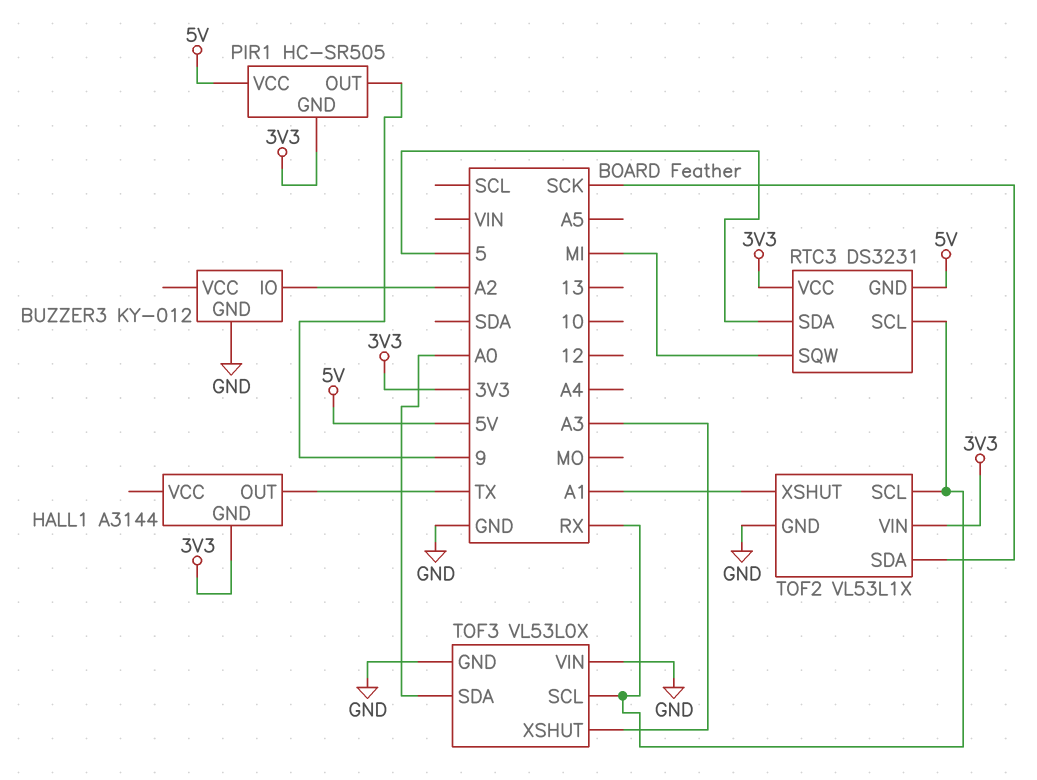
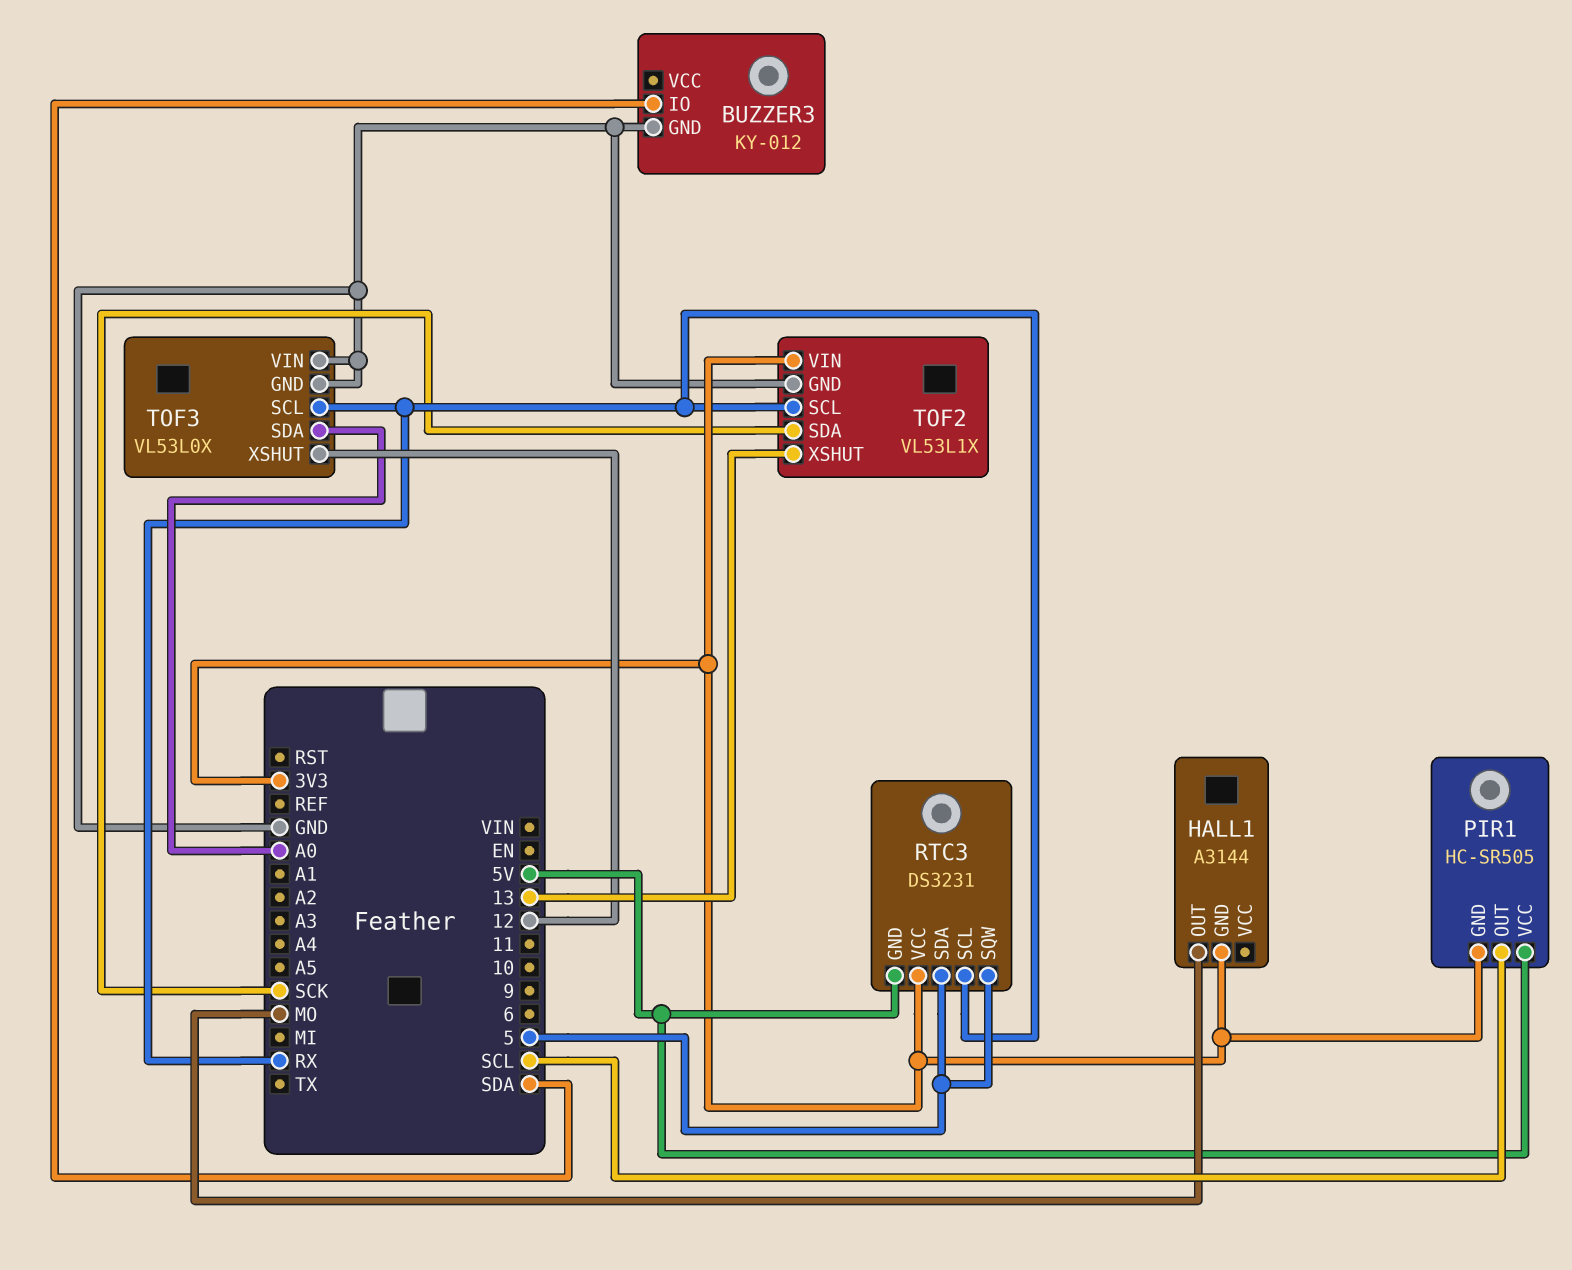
BUZZER3 pin IO: A2 -> SDA
HALL1 pin OUT: TX -> MO
PIR1 pin OUT: 9 -> SCL
RTC3 pin SQW: MI -> 5
TOF2 pin XSHUT: A1 -> 13
TOF3 pin XSHUT: A3 -> 12

